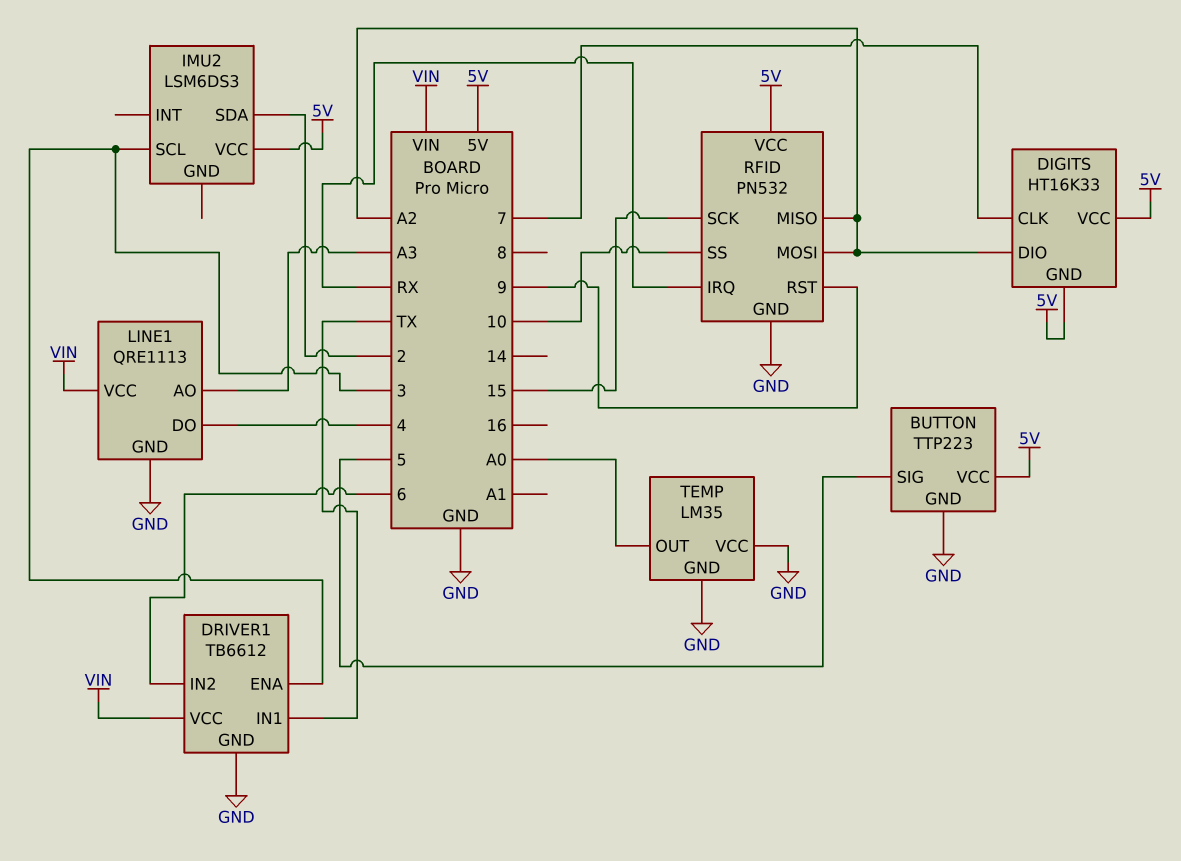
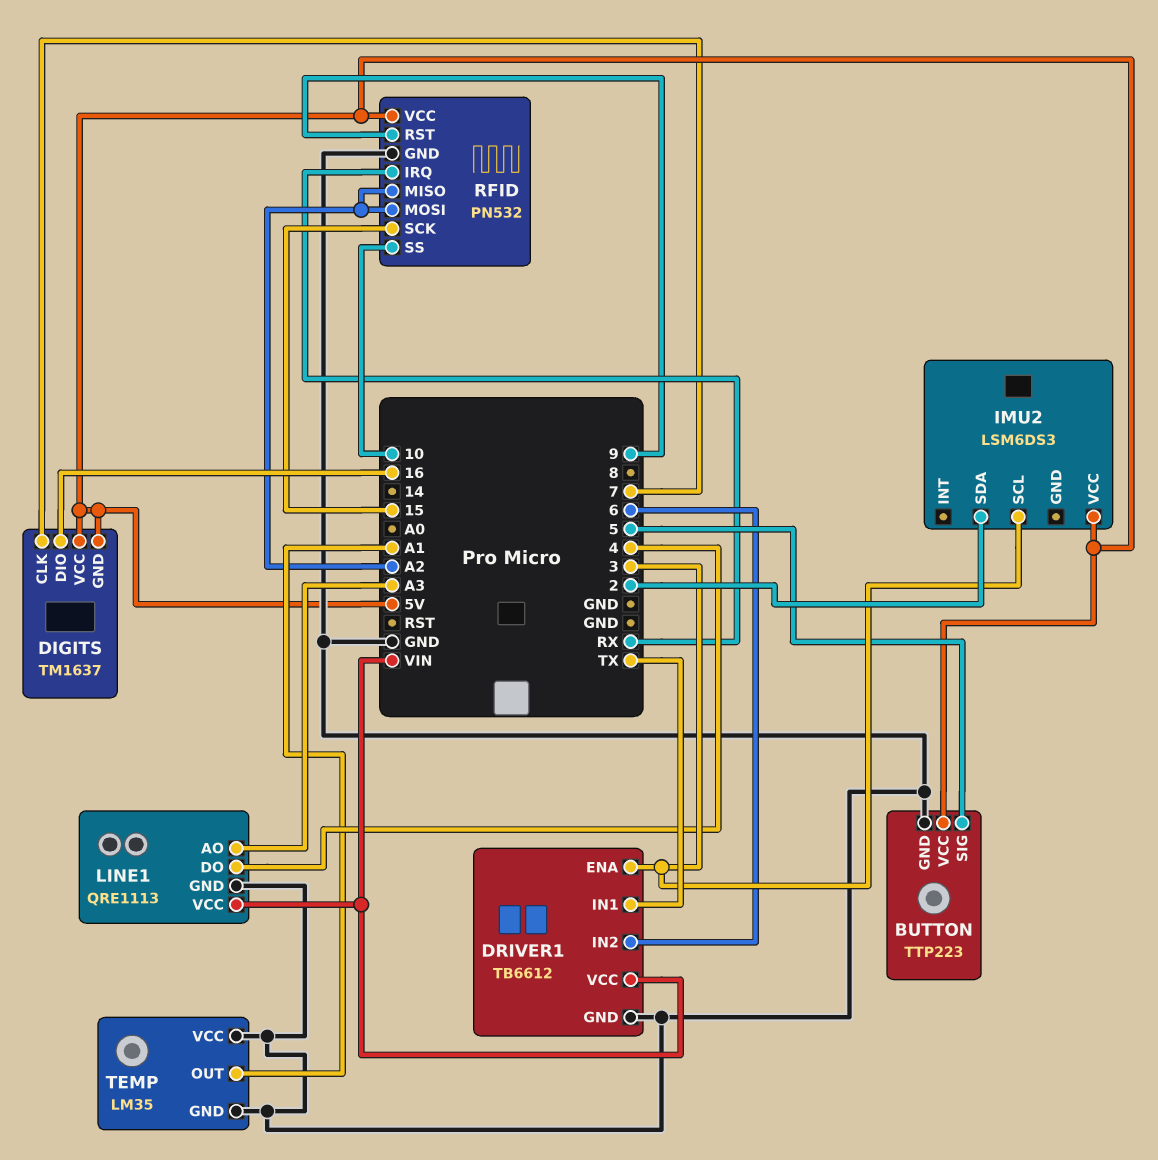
DIGITS: HT16K33 -> TM1637
DIGITS pin DIO: A2 -> 16
TEMP pin OUT: A0 -> A1

